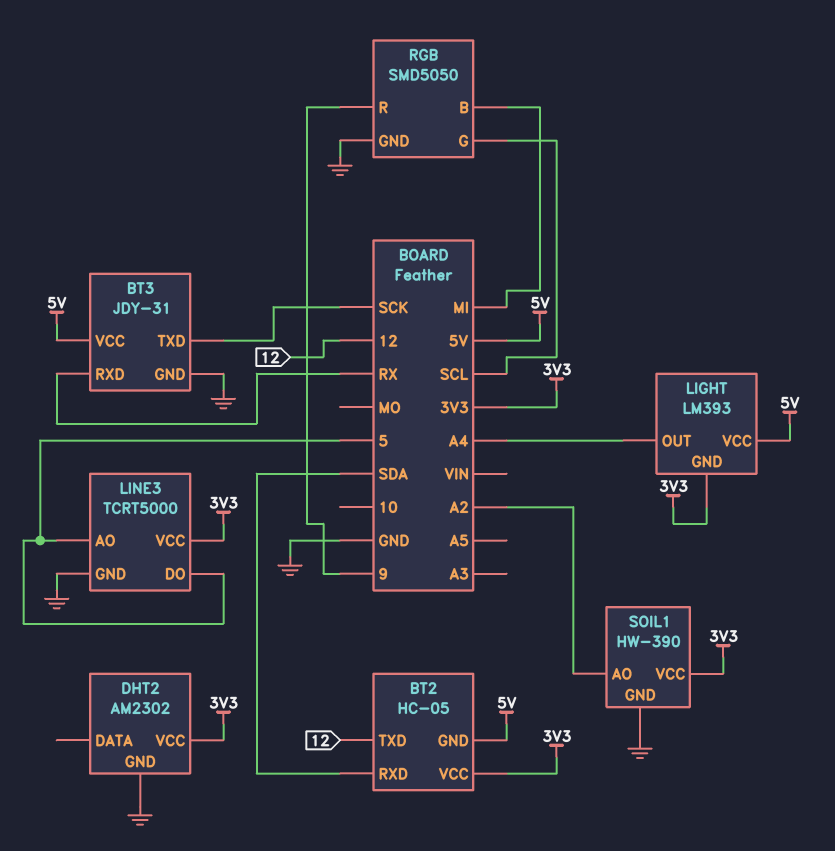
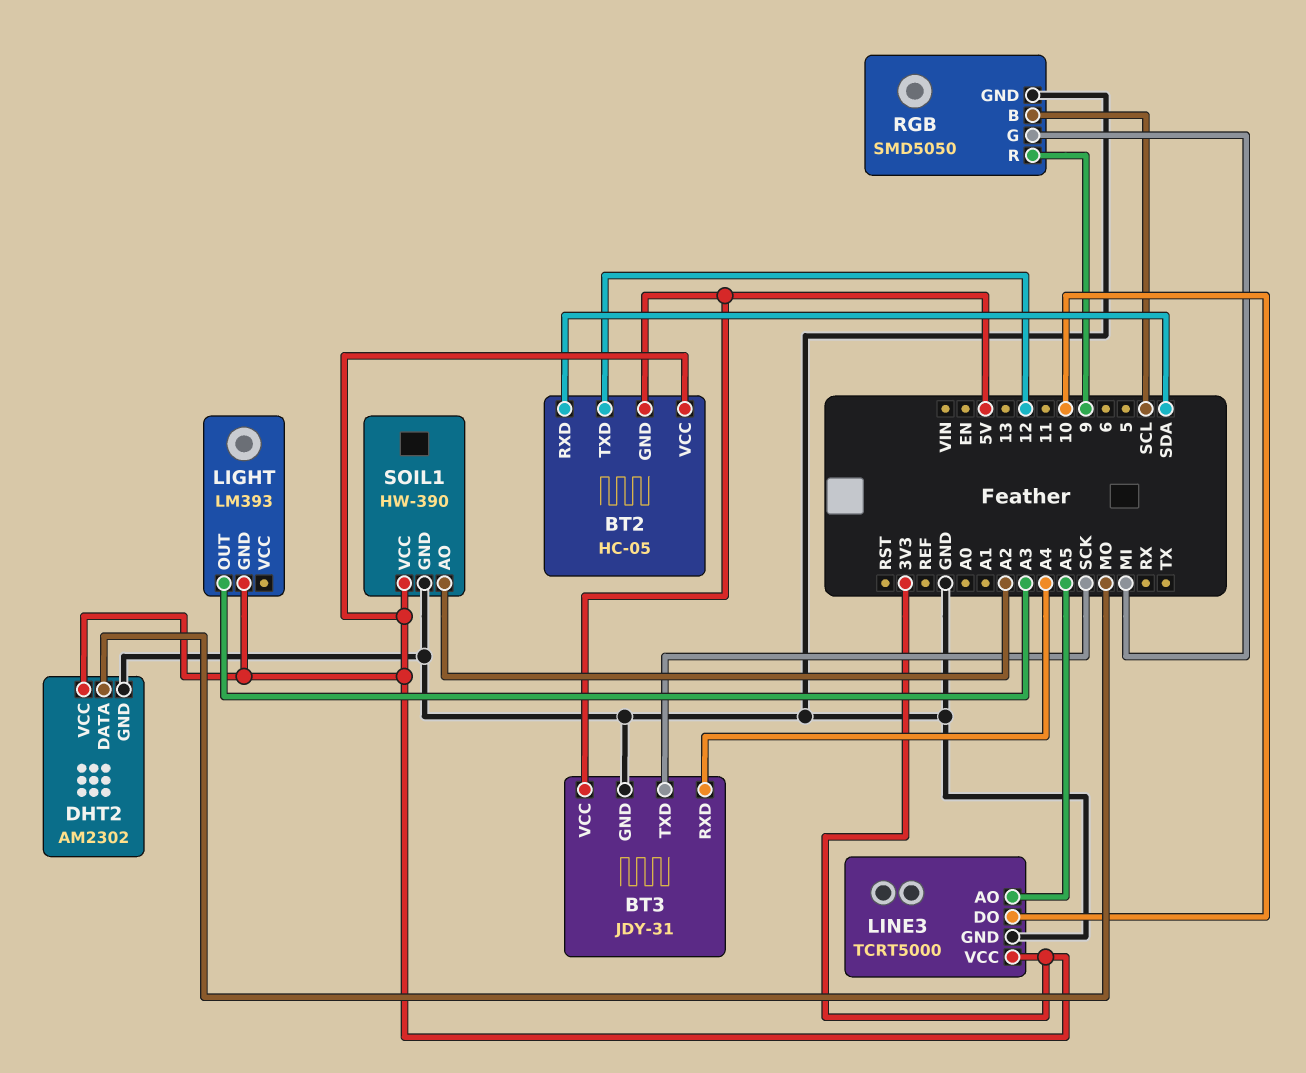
BT3 pin RXD: RX -> A4
DHT2 pin DATA: none -> MO
LIGHT pin OUT: A4 -> A3
LIGHT pin VCC: 5V -> none
LINE3 pin AO: 5 -> A5
LINE3 pin DO: 5 -> 10
RGB pin B: MI -> SCL
RGB pin G: SCL -> MI

